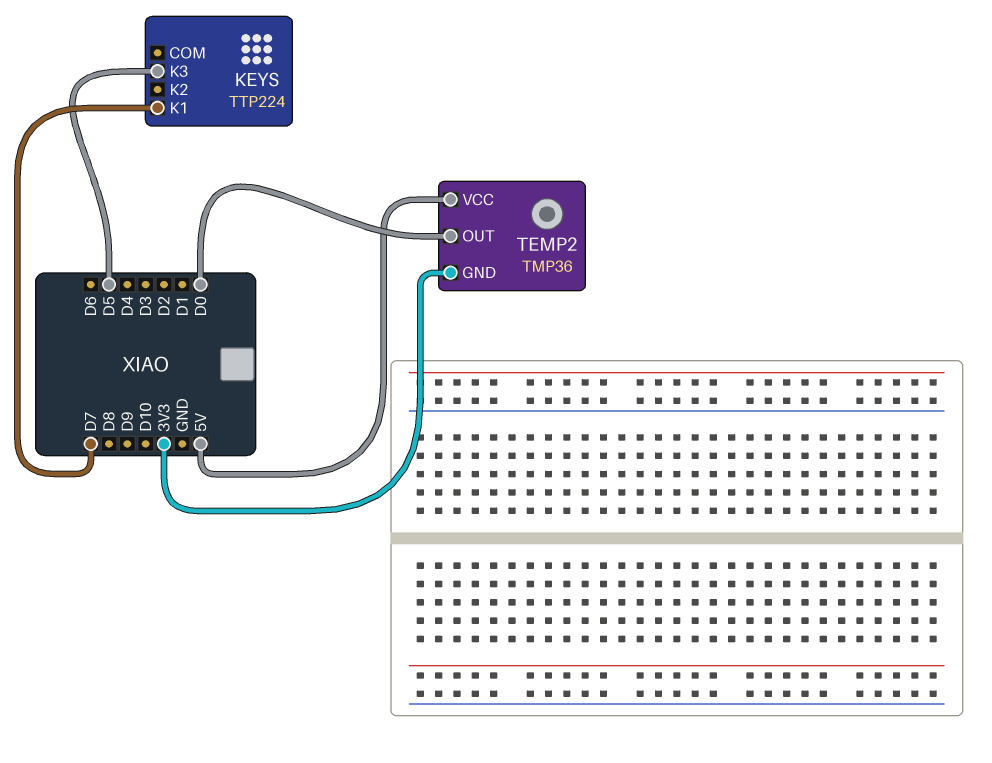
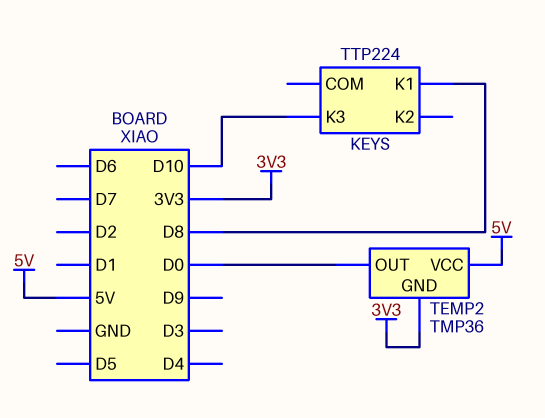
KEYS pin K1: D7 -> D8
KEYS pin K3: D5 -> D10

